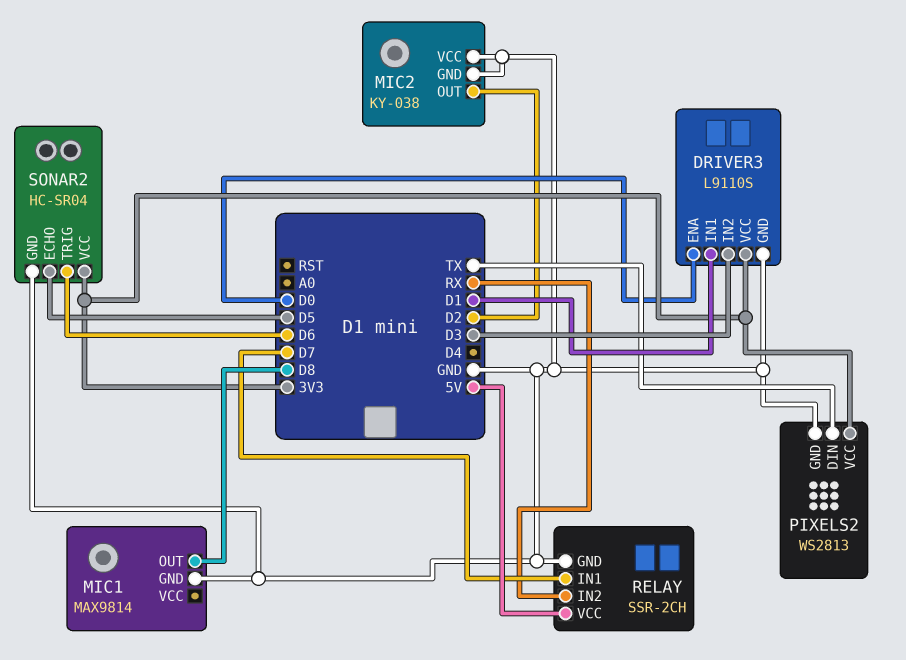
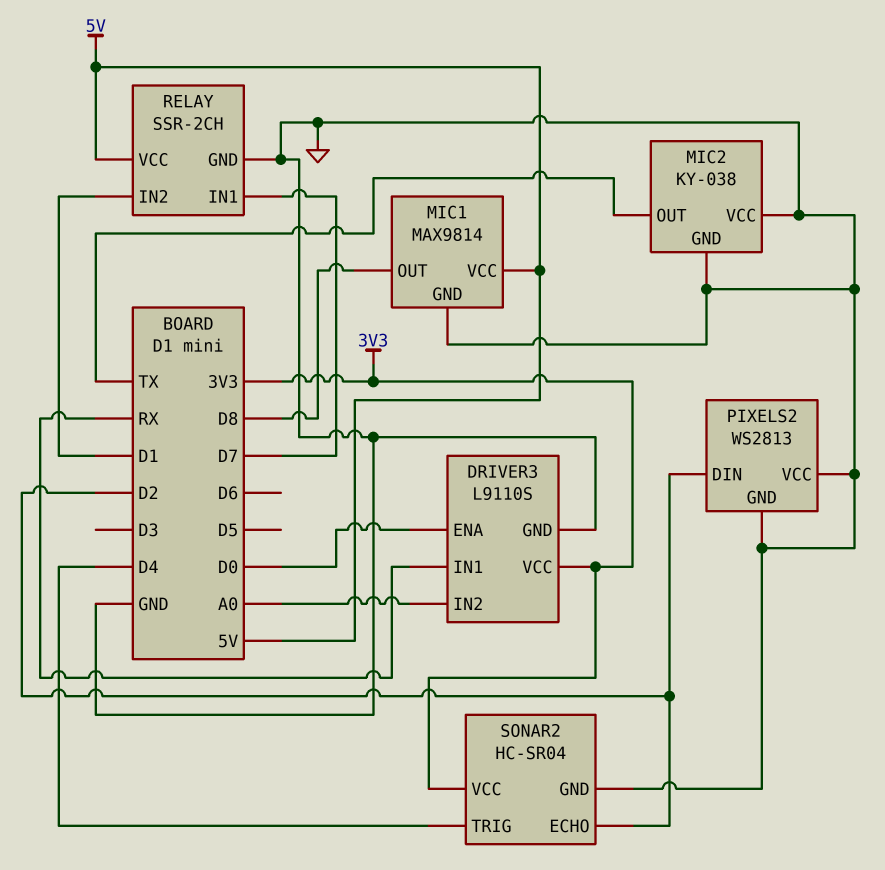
DRIVER3 pin IN1: D1 -> RX
DRIVER3 pin IN2: D3 -> A0
MIC1 pin VCC: none -> 5V
MIC2 pin OUT: D2 -> TX
PIXELS2 pin DIN: TX -> D2
PIXELS2 pin VCC: 3V3 -> GND
RELAY pin IN2: RX -> D1
SONAR2 pin ECHO: D5 -> D2
SONAR2 pin TRIG: D6 -> D4

